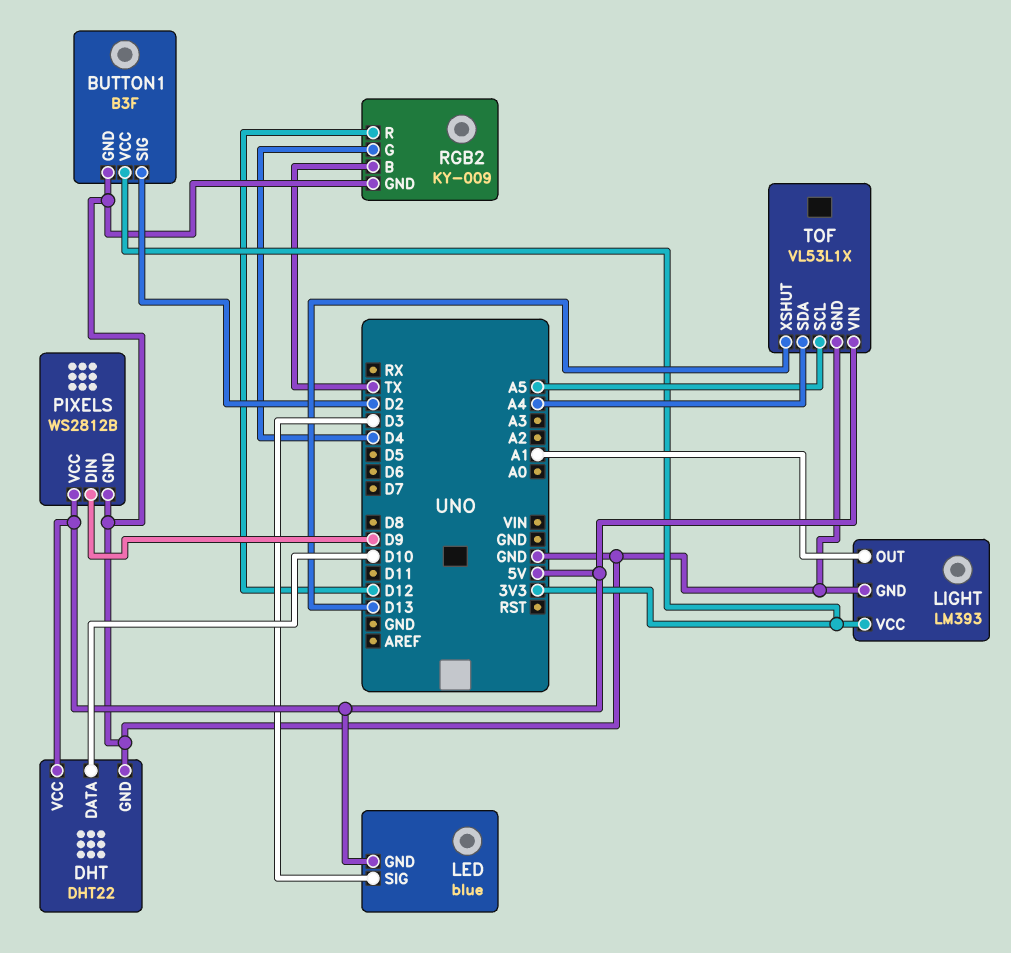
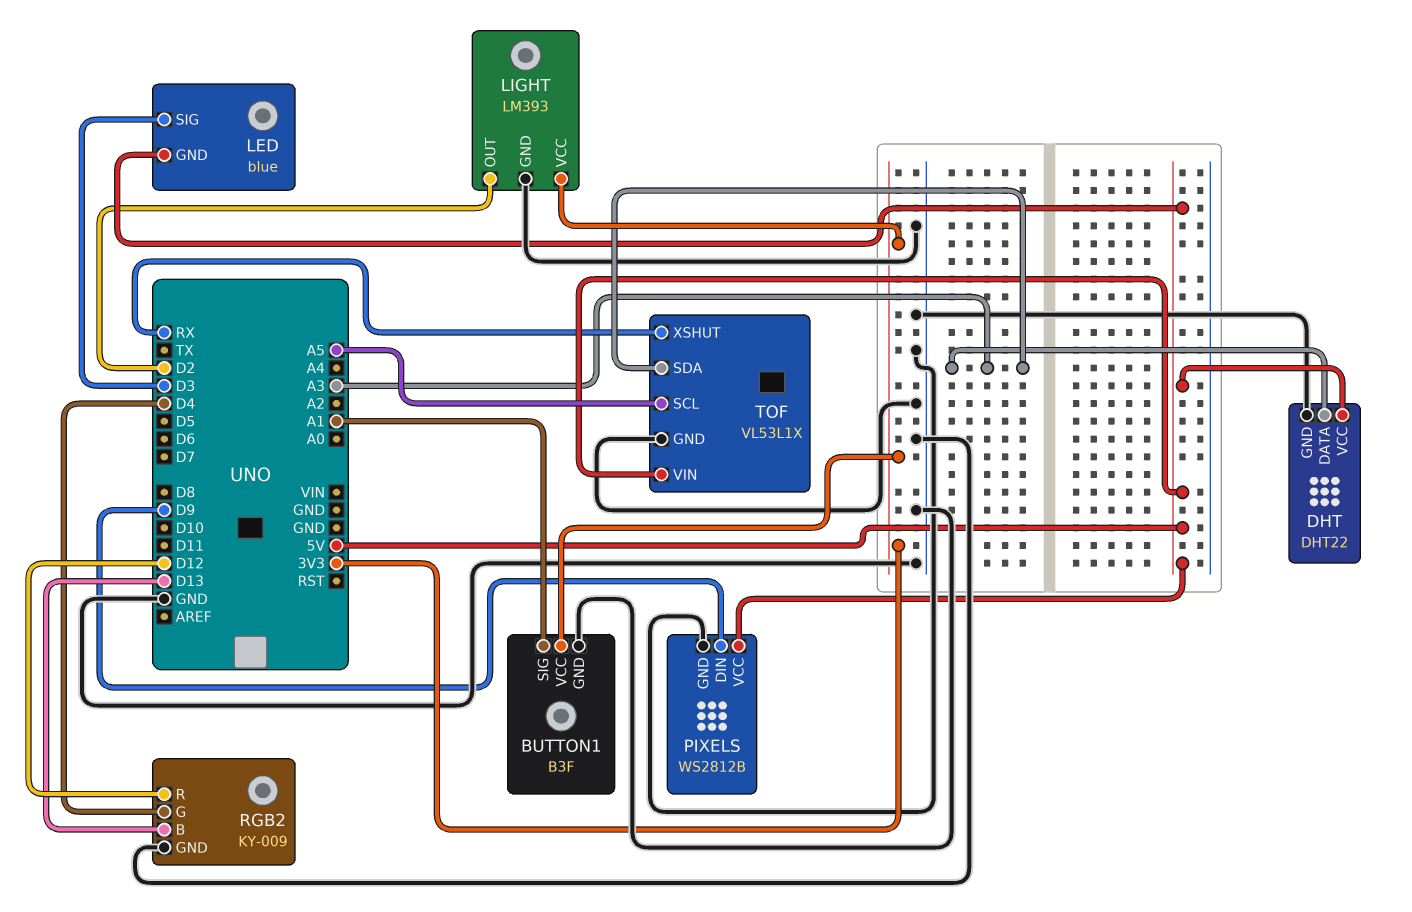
BUTTON1 pin SIG: D2 -> A1
DHT pin DATA: D10 -> A3
LIGHT pin OUT: A1 -> D2
RGB2 pin B: TX -> D13
TOF pin SDA: A4 -> A3
TOF pin XSHUT: D13 -> RX

